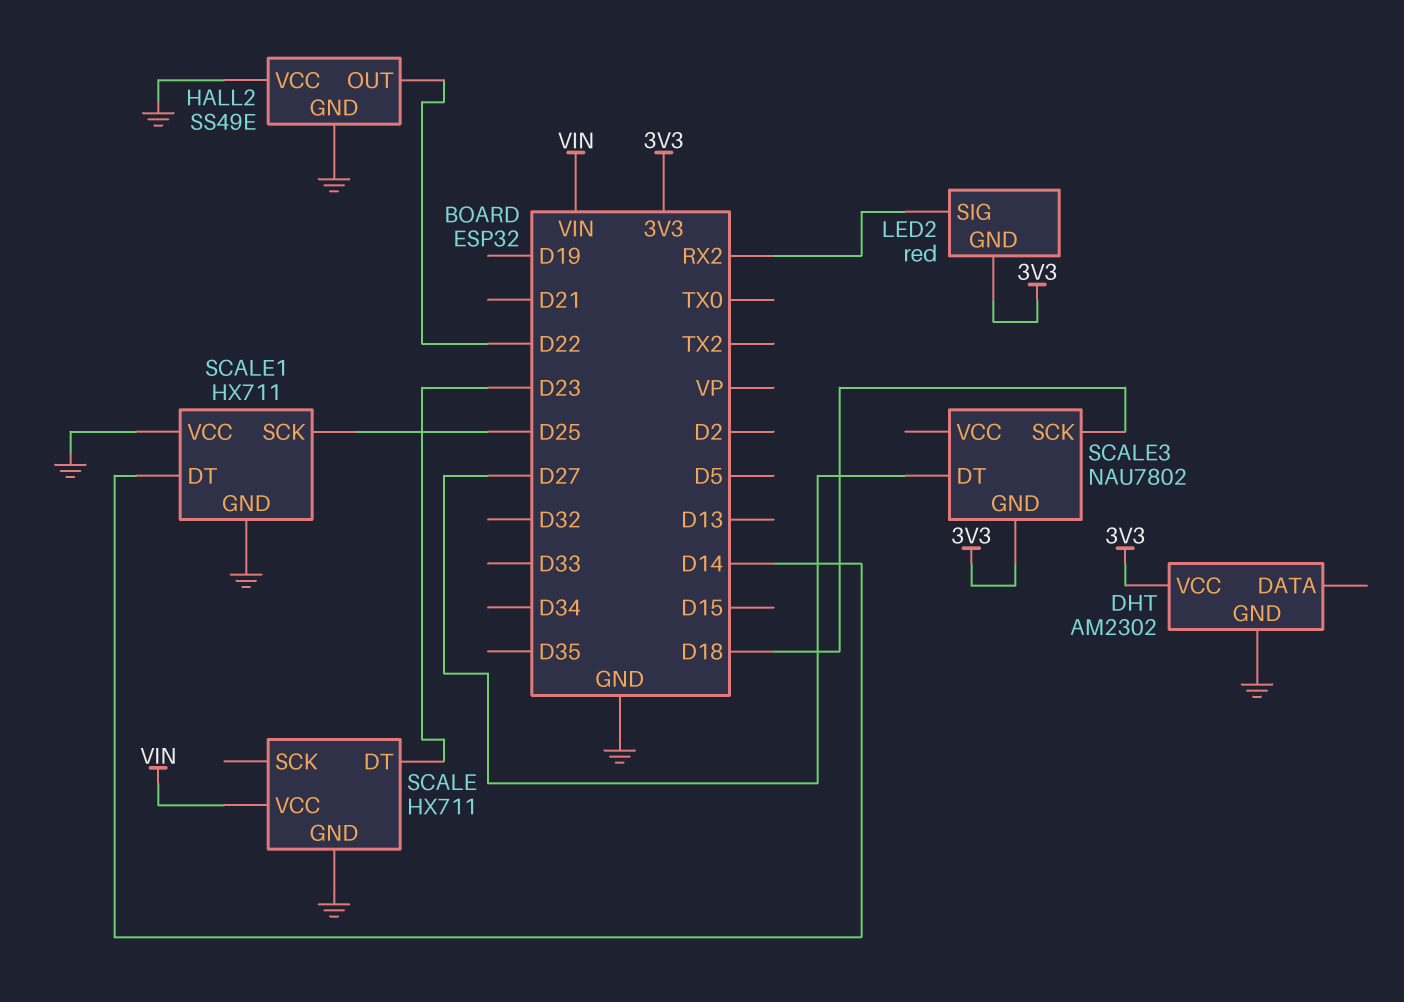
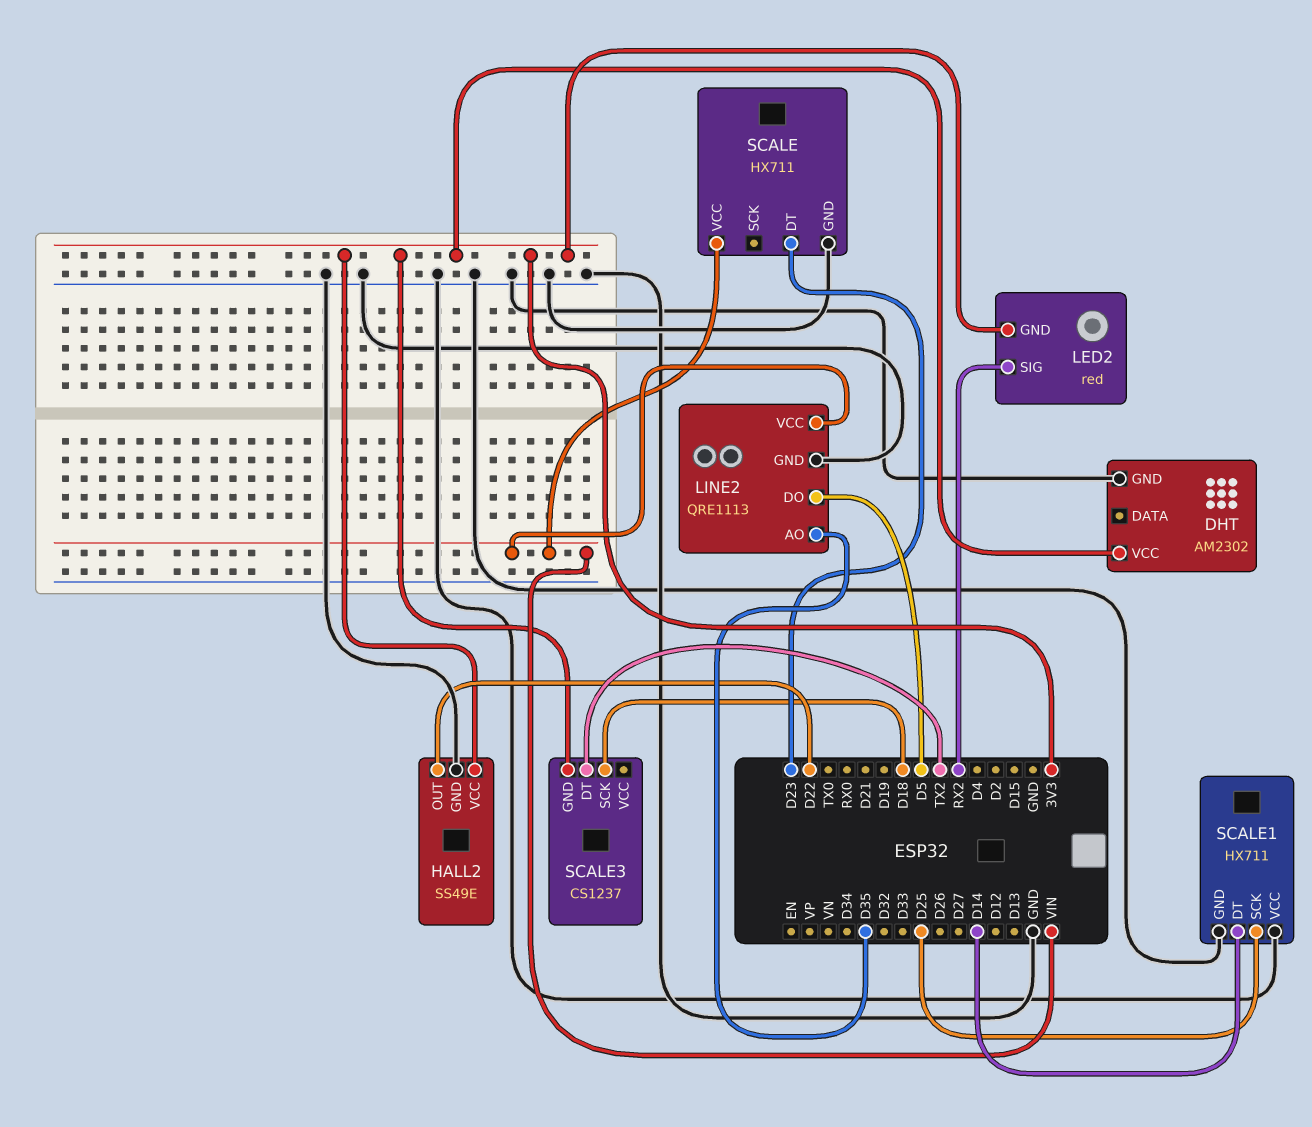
HALL2 pin VCC: GND -> 3V3
LINE2: none -> QRE1113
LINE2 pin AO: none -> D35
LINE2 pin DO: none -> D5
LINE2 pin GND: none -> GND
LINE2 pin VCC: none -> VIN
SCALE3: NAU7802 -> CS1237
SCALE3 pin DT: D27 -> TX2

